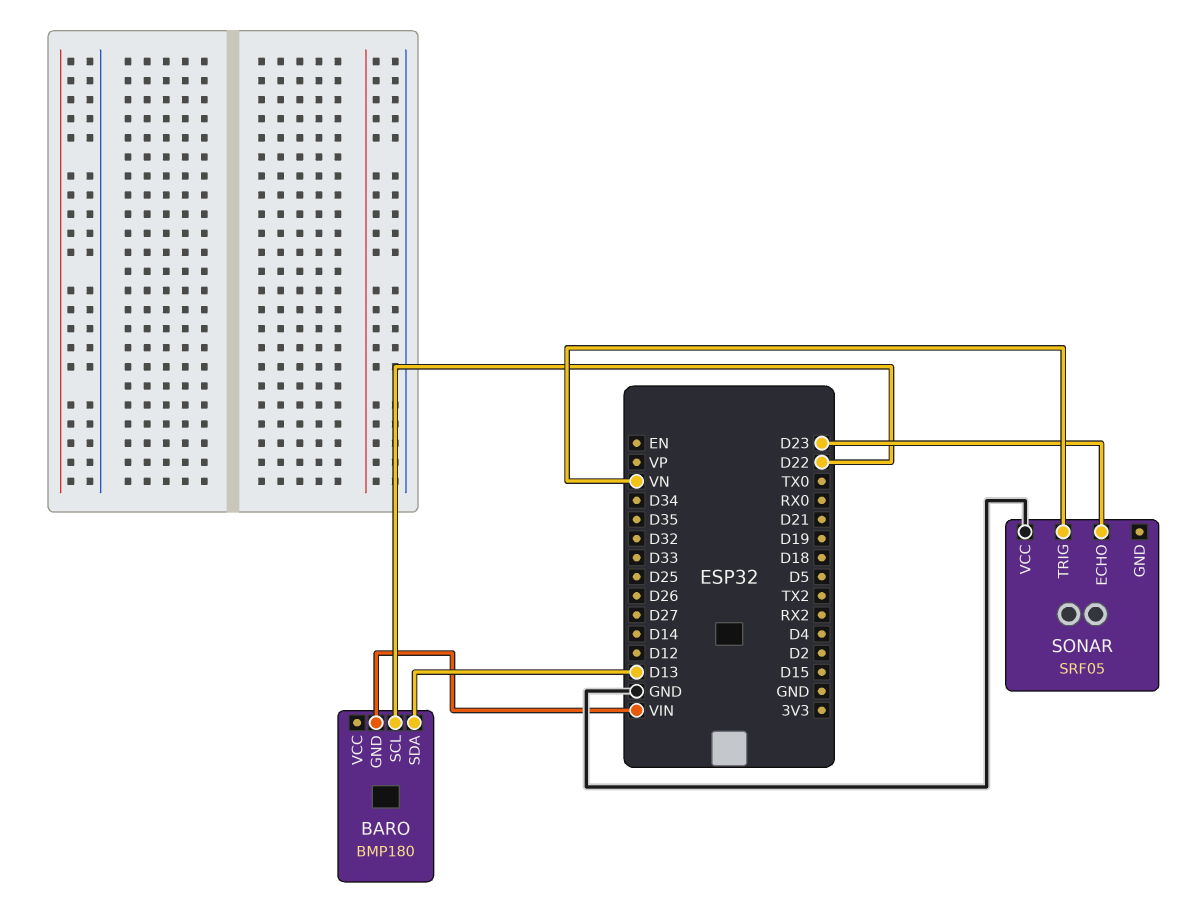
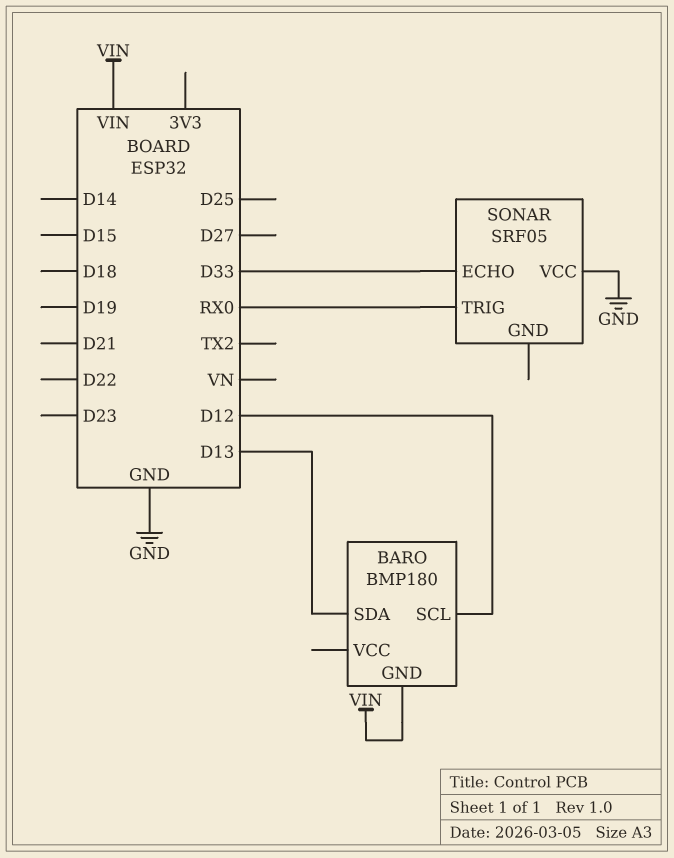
BARO pin SCL: D22 -> D12
SONAR pin ECHO: D23 -> D33
SONAR pin TRIG: VN -> RX0

